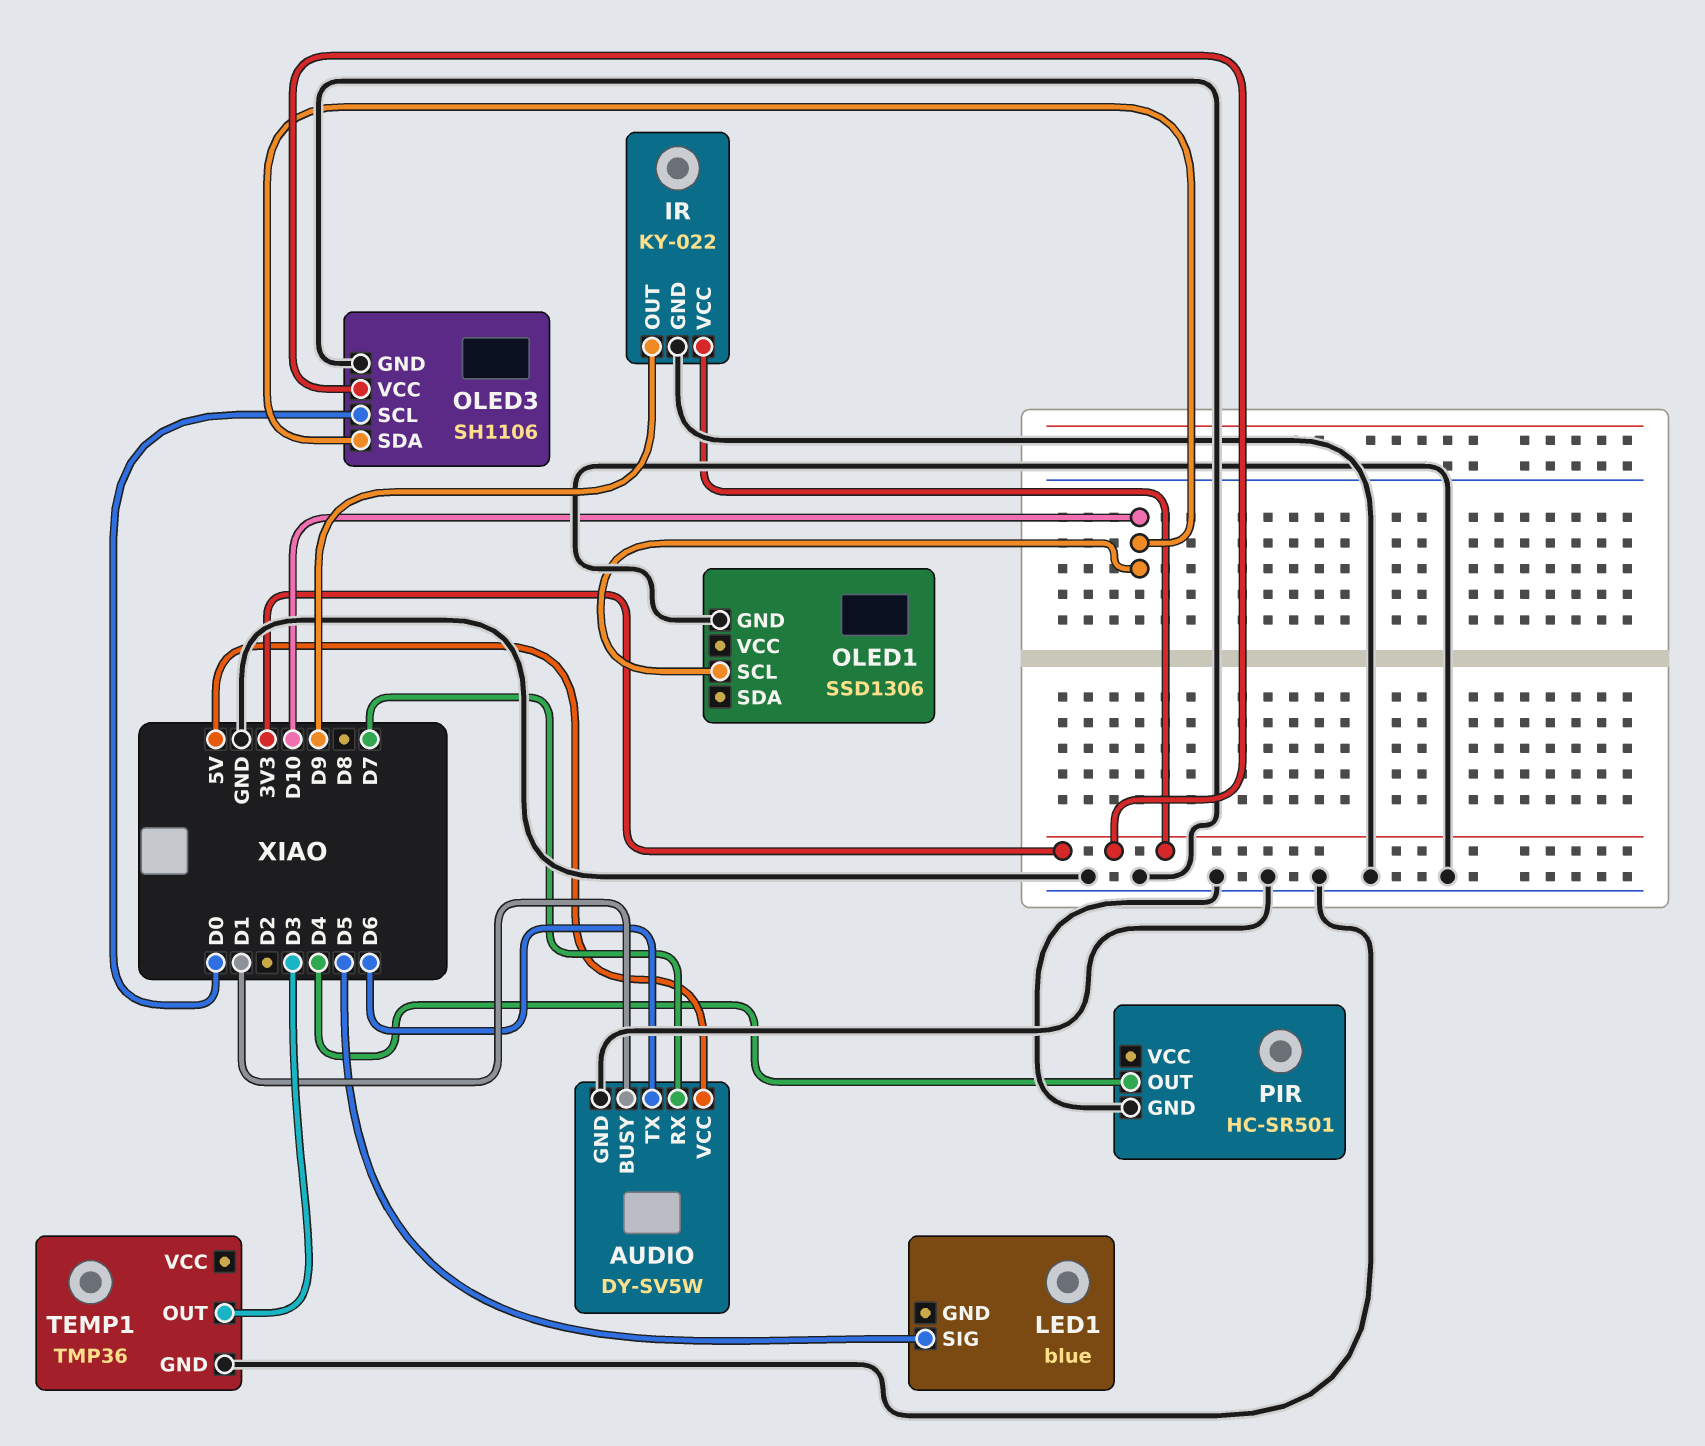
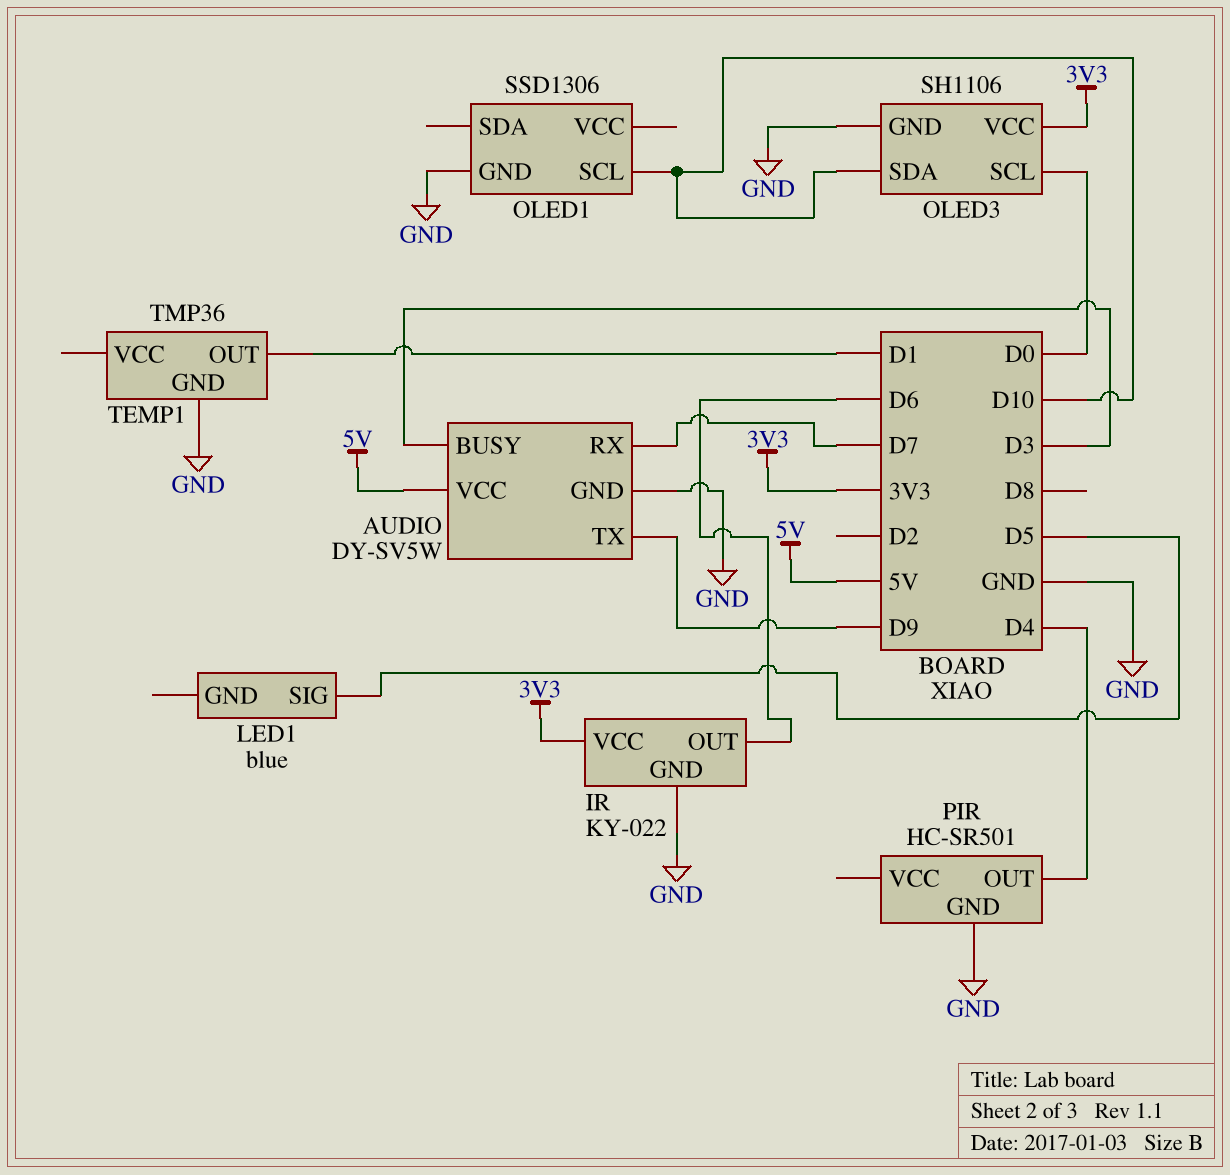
AUDIO pin BUSY: D1 -> D3
AUDIO pin TX: D6 -> D9
IR pin OUT: D9 -> D6
TEMP1 pin OUT: D3 -> D1

